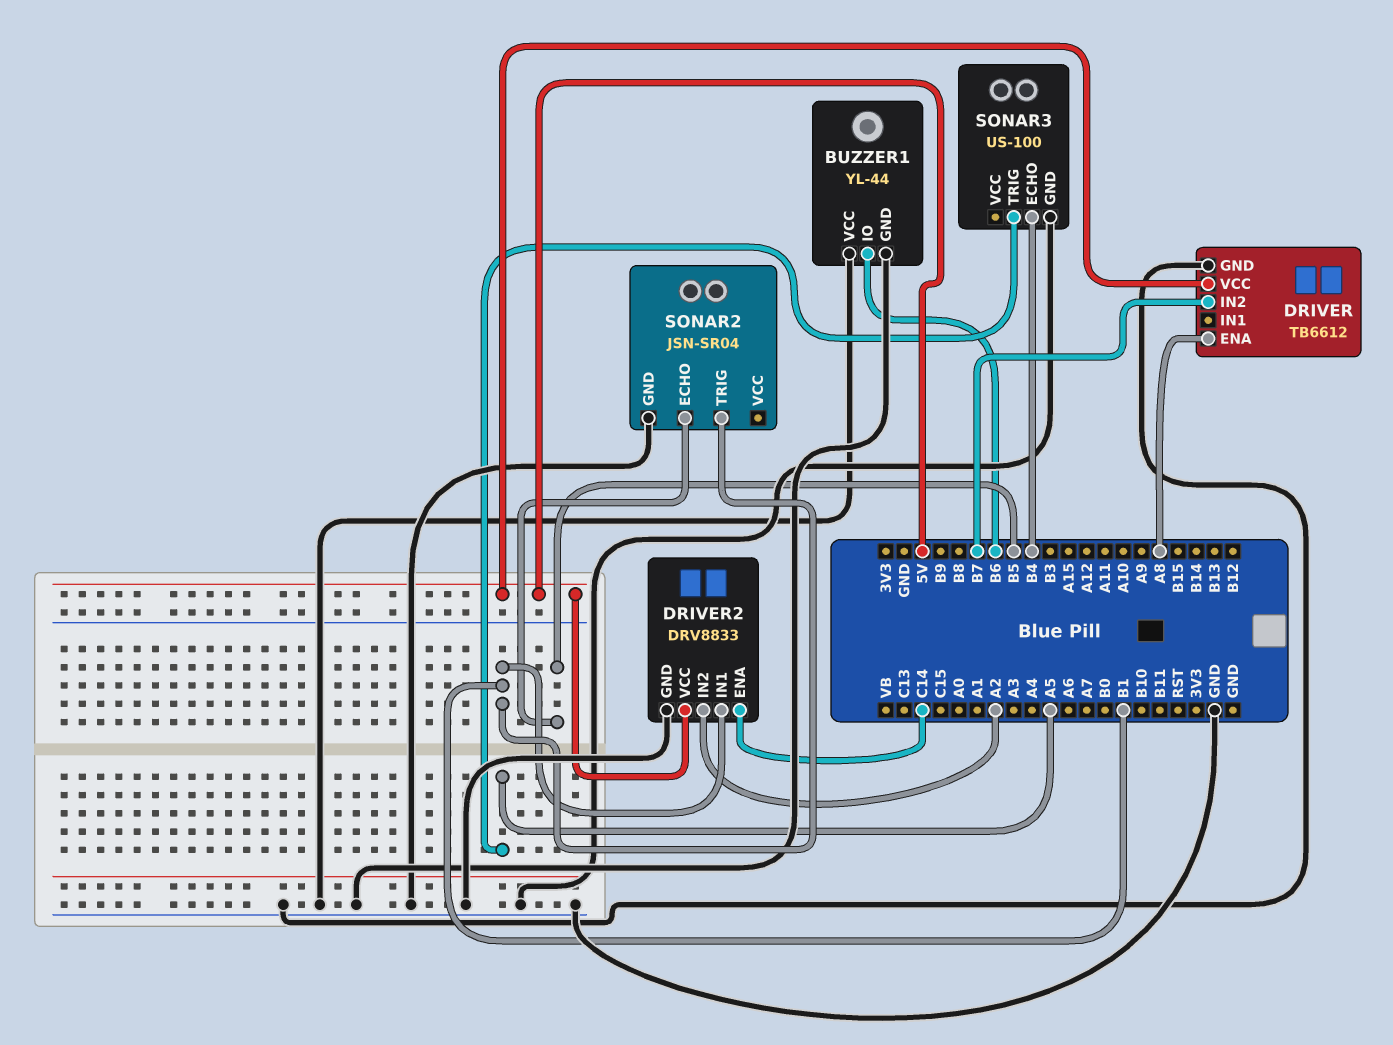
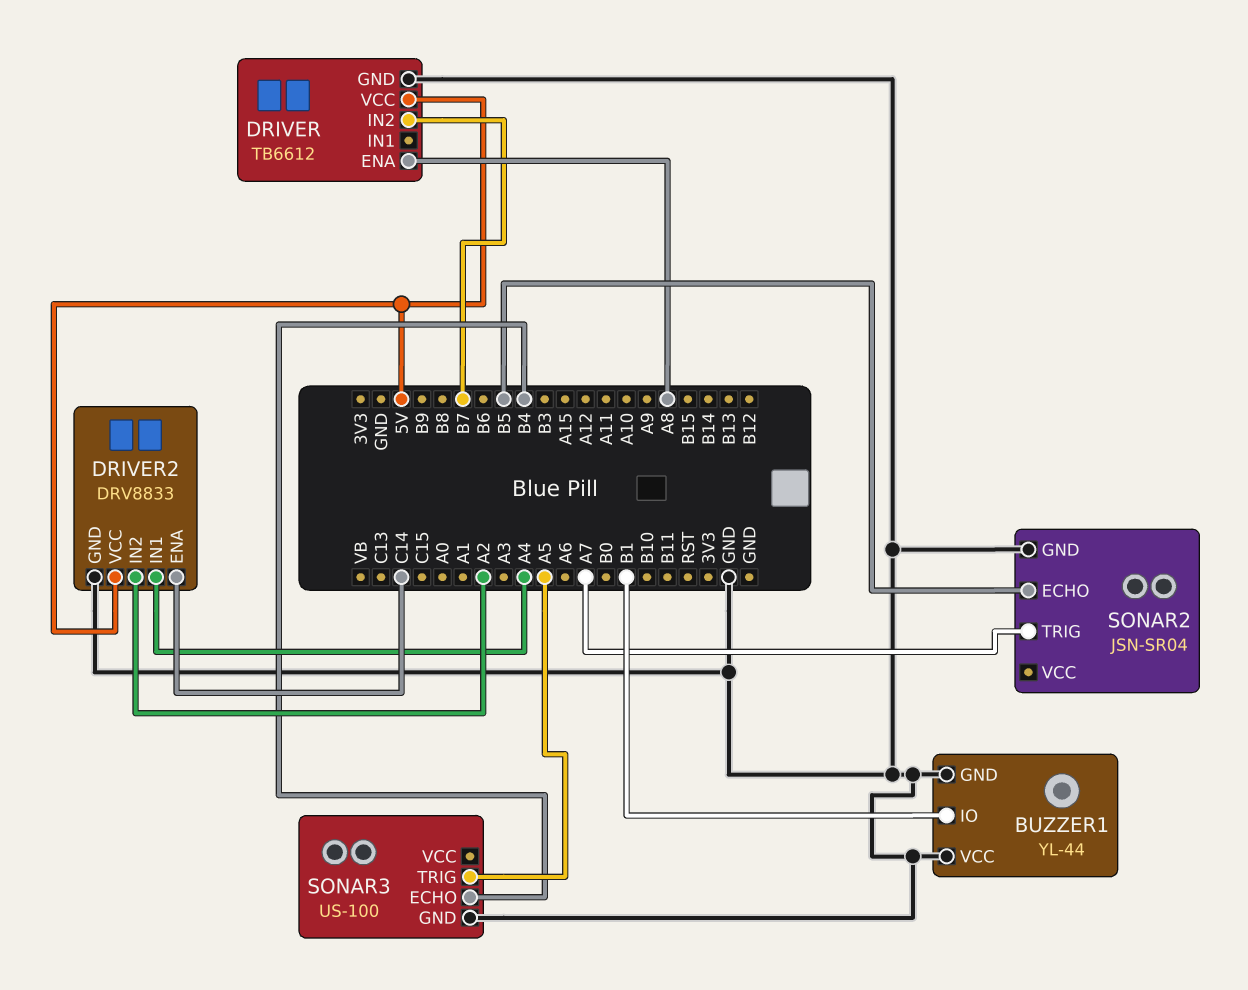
BUZZER1 pin IO: B6 -> B1
DRIVER2 pin IN1: B1 -> A4
SONAR2 pin TRIG: B1 -> A7

